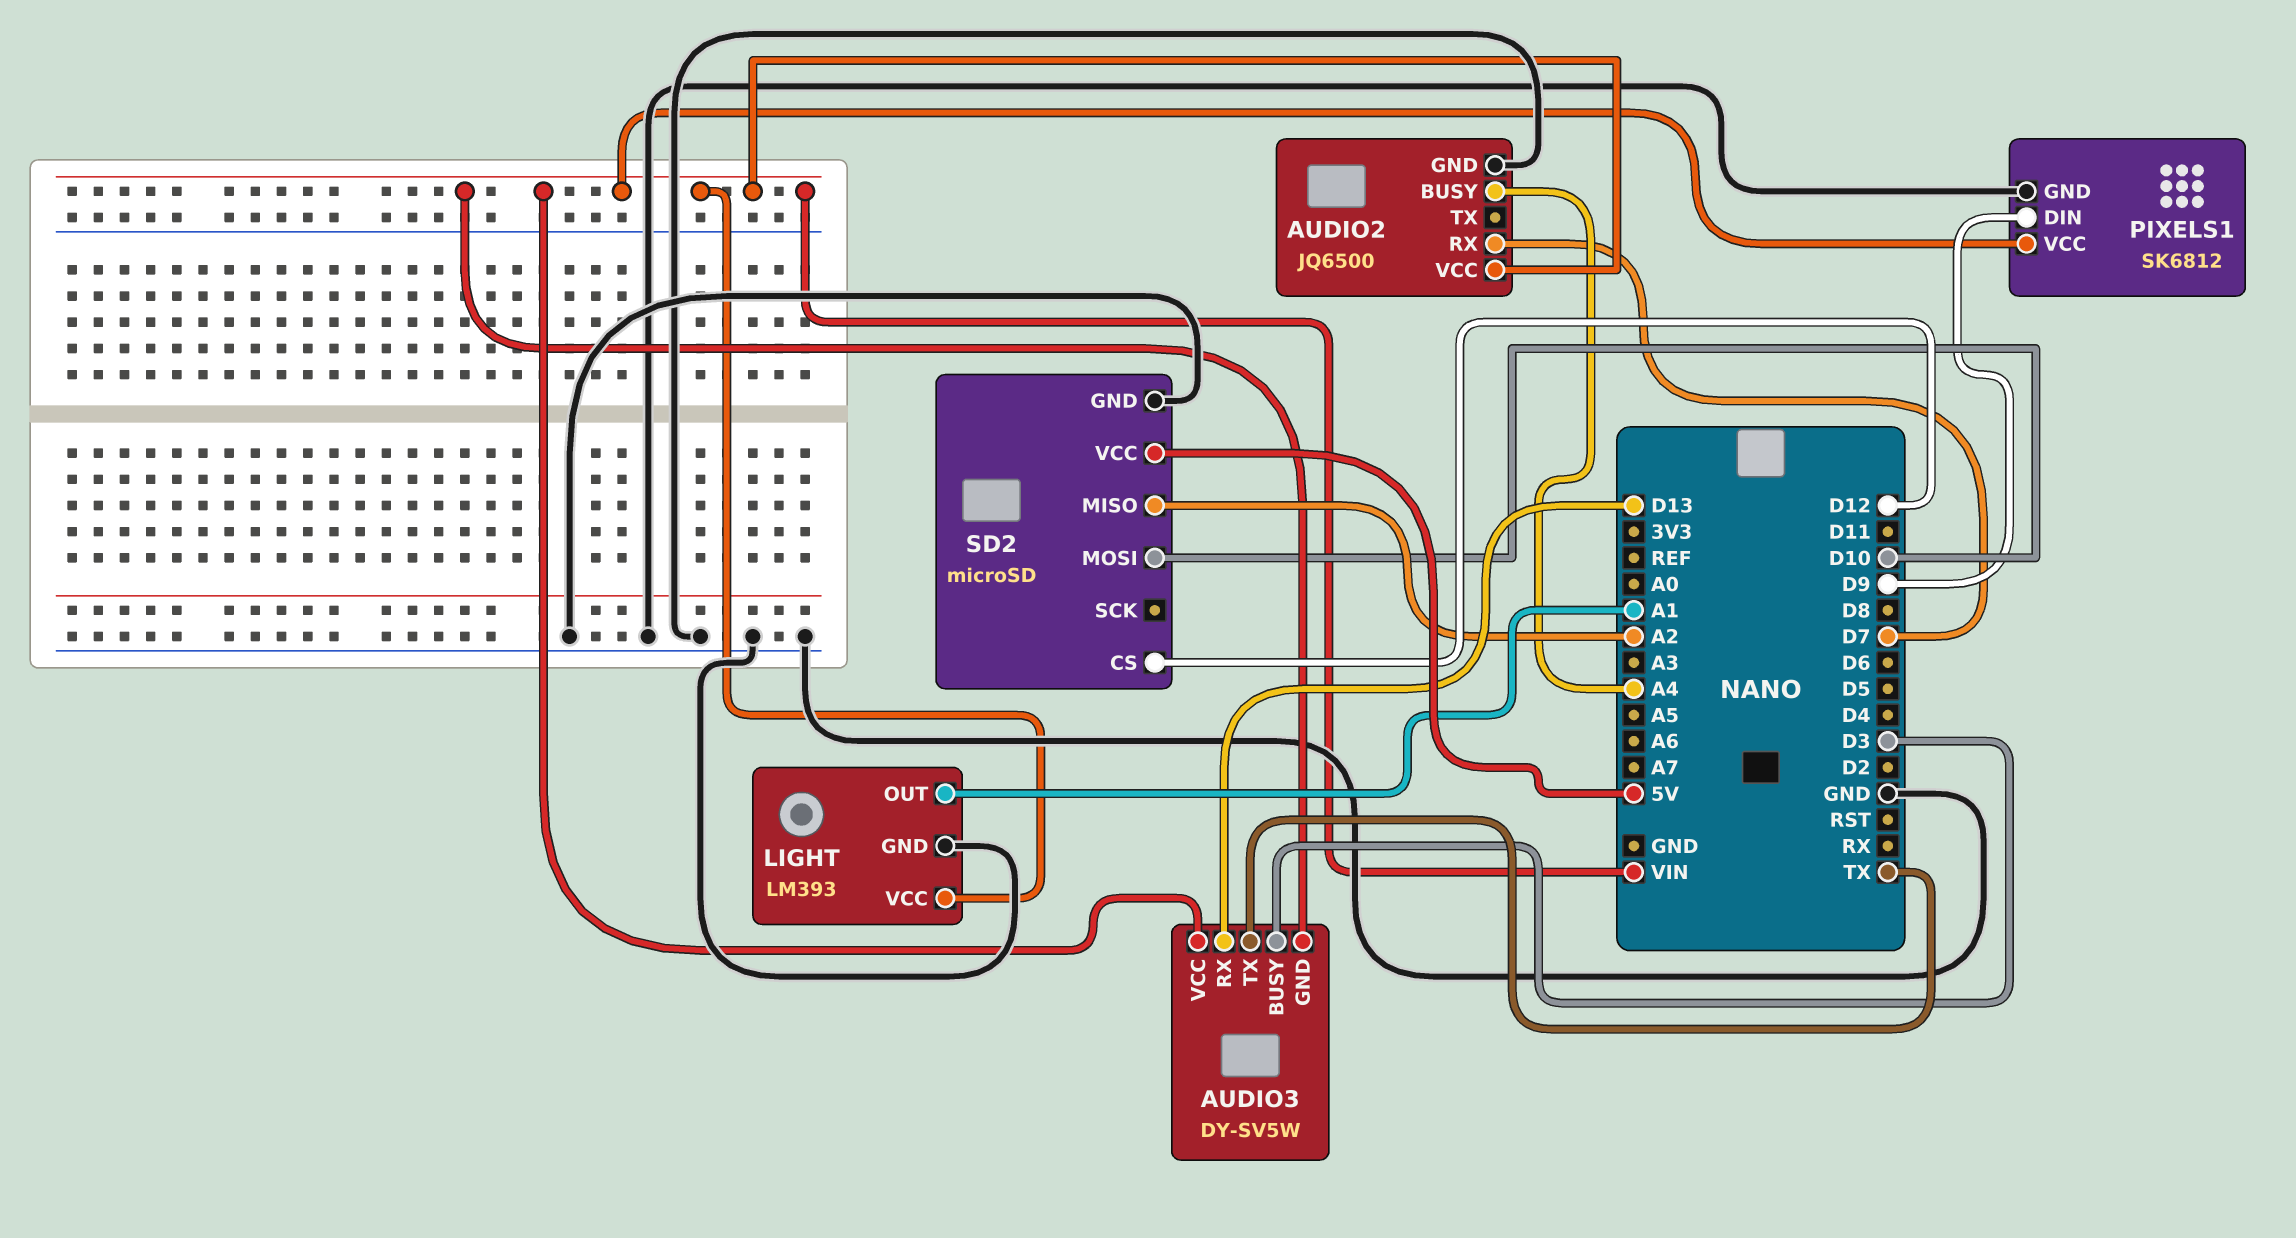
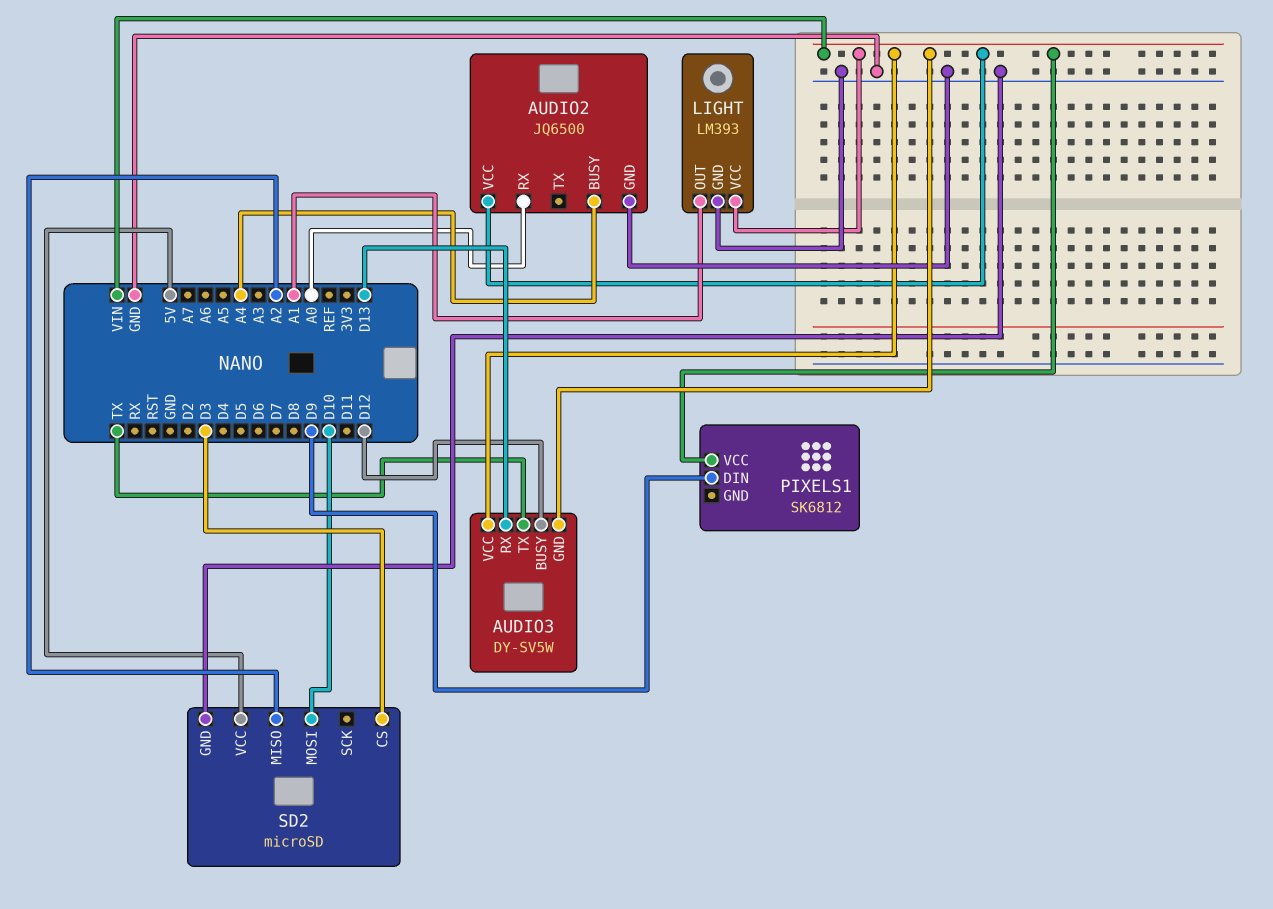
AUDIO2 pin RX: D7 -> A0
AUDIO3 pin BUSY: D3 -> D12
PIXELS1 pin GND: GND -> none
SD2 pin CS: D12 -> D3

